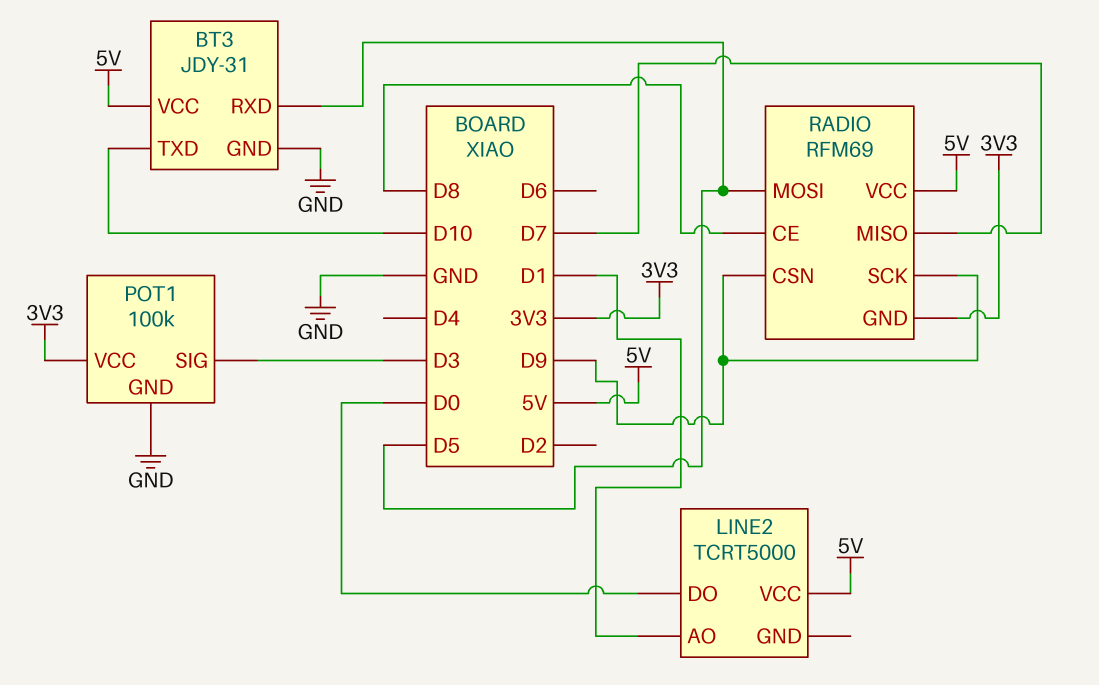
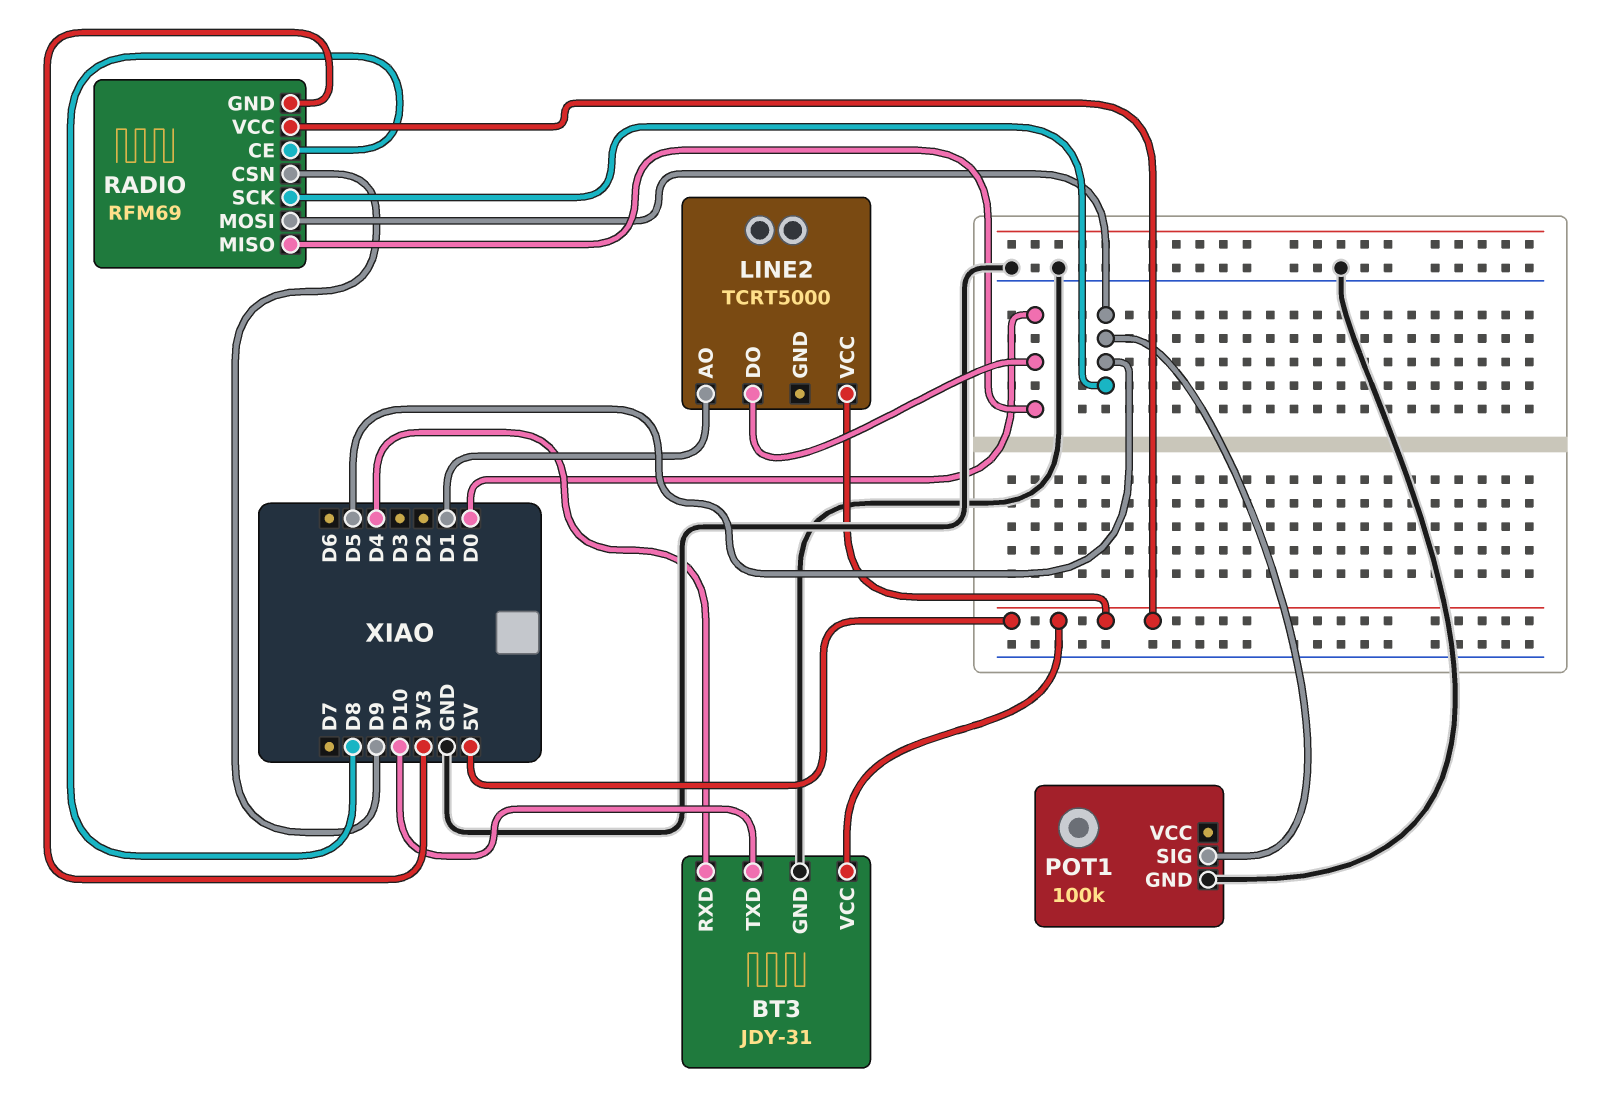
BT3 pin RXD: D5 -> D4
POT1 pin SIG: D3 -> D5
POT1 pin VCC: 3V3 -> none
RADIO pin MISO: D7 -> D0
RADIO pin SCK: D9 -> D5

